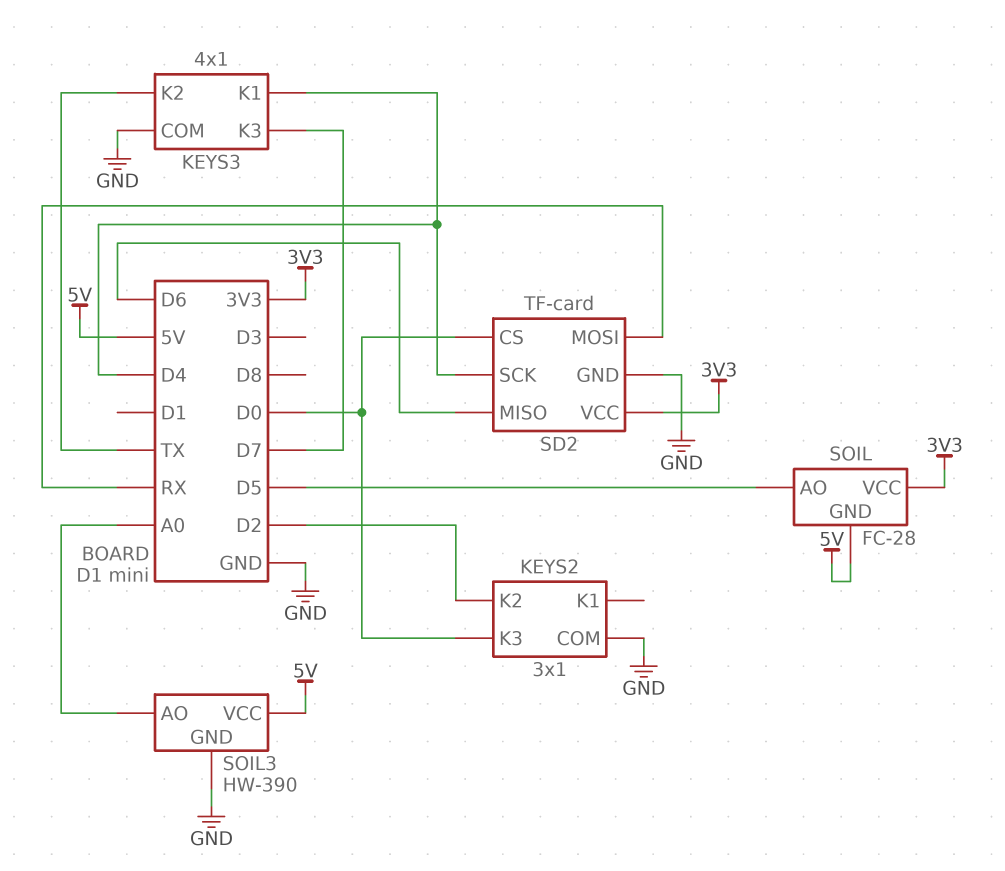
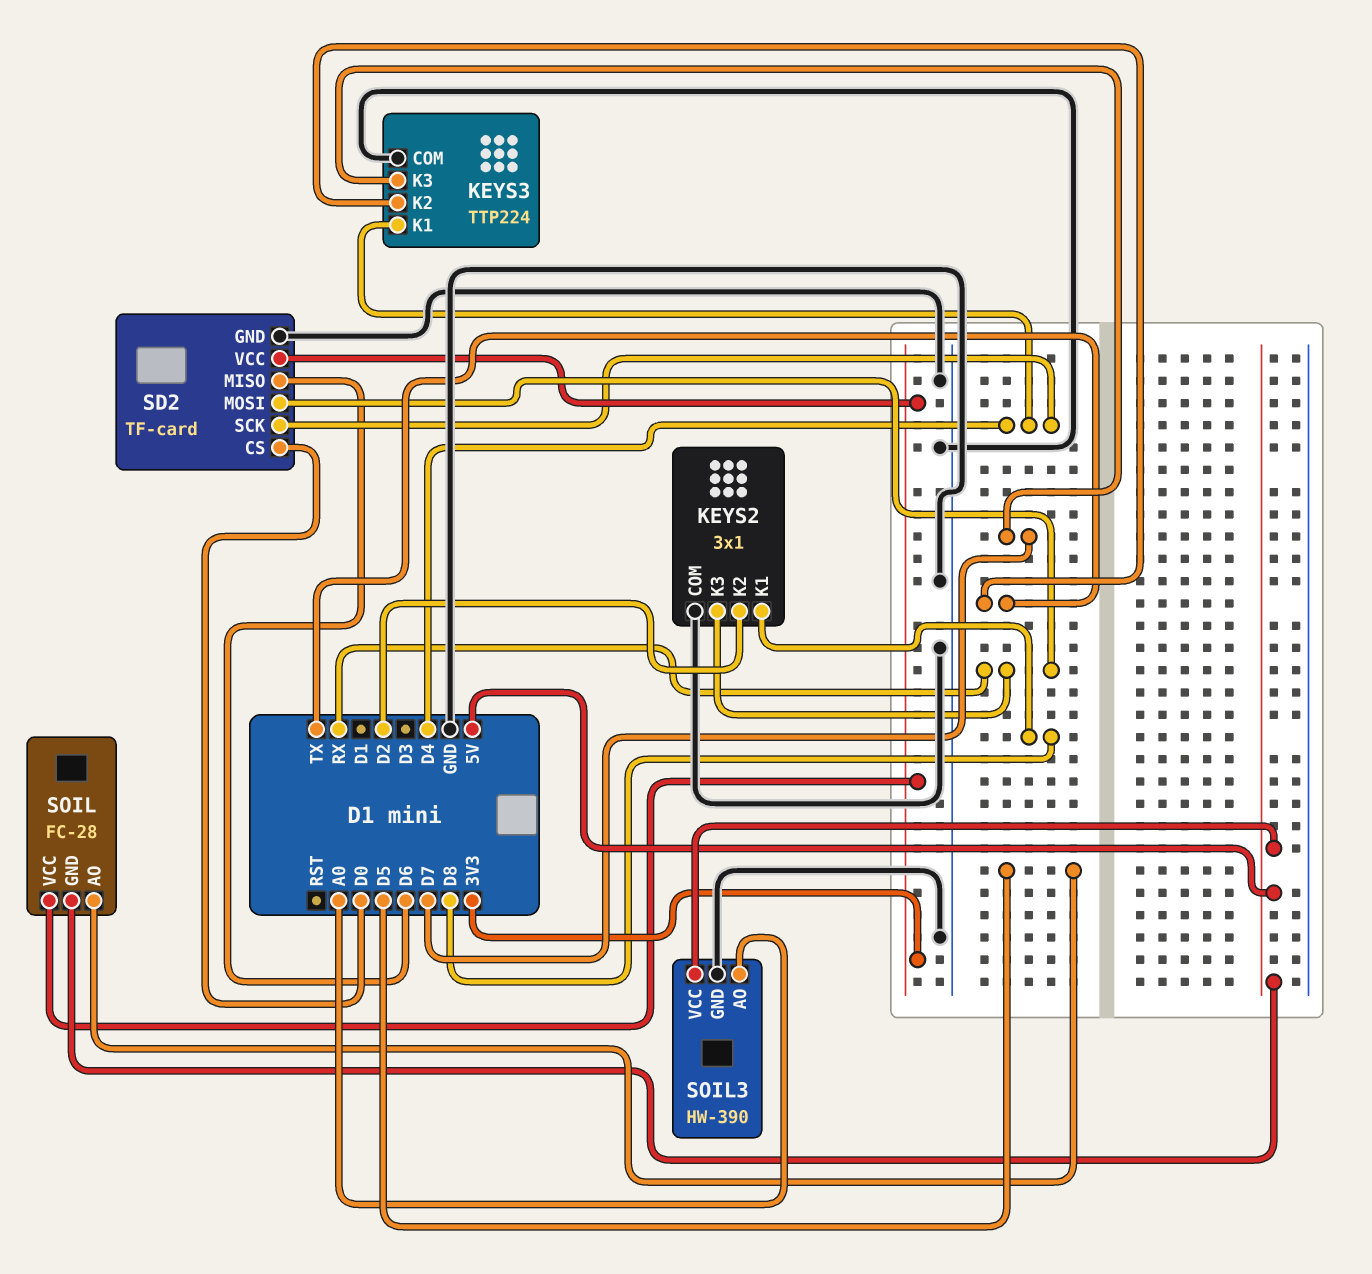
KEYS2 pin K1: none -> D8
KEYS2 pin K3: D0 -> RX
KEYS3: 4x1 -> TTP224

